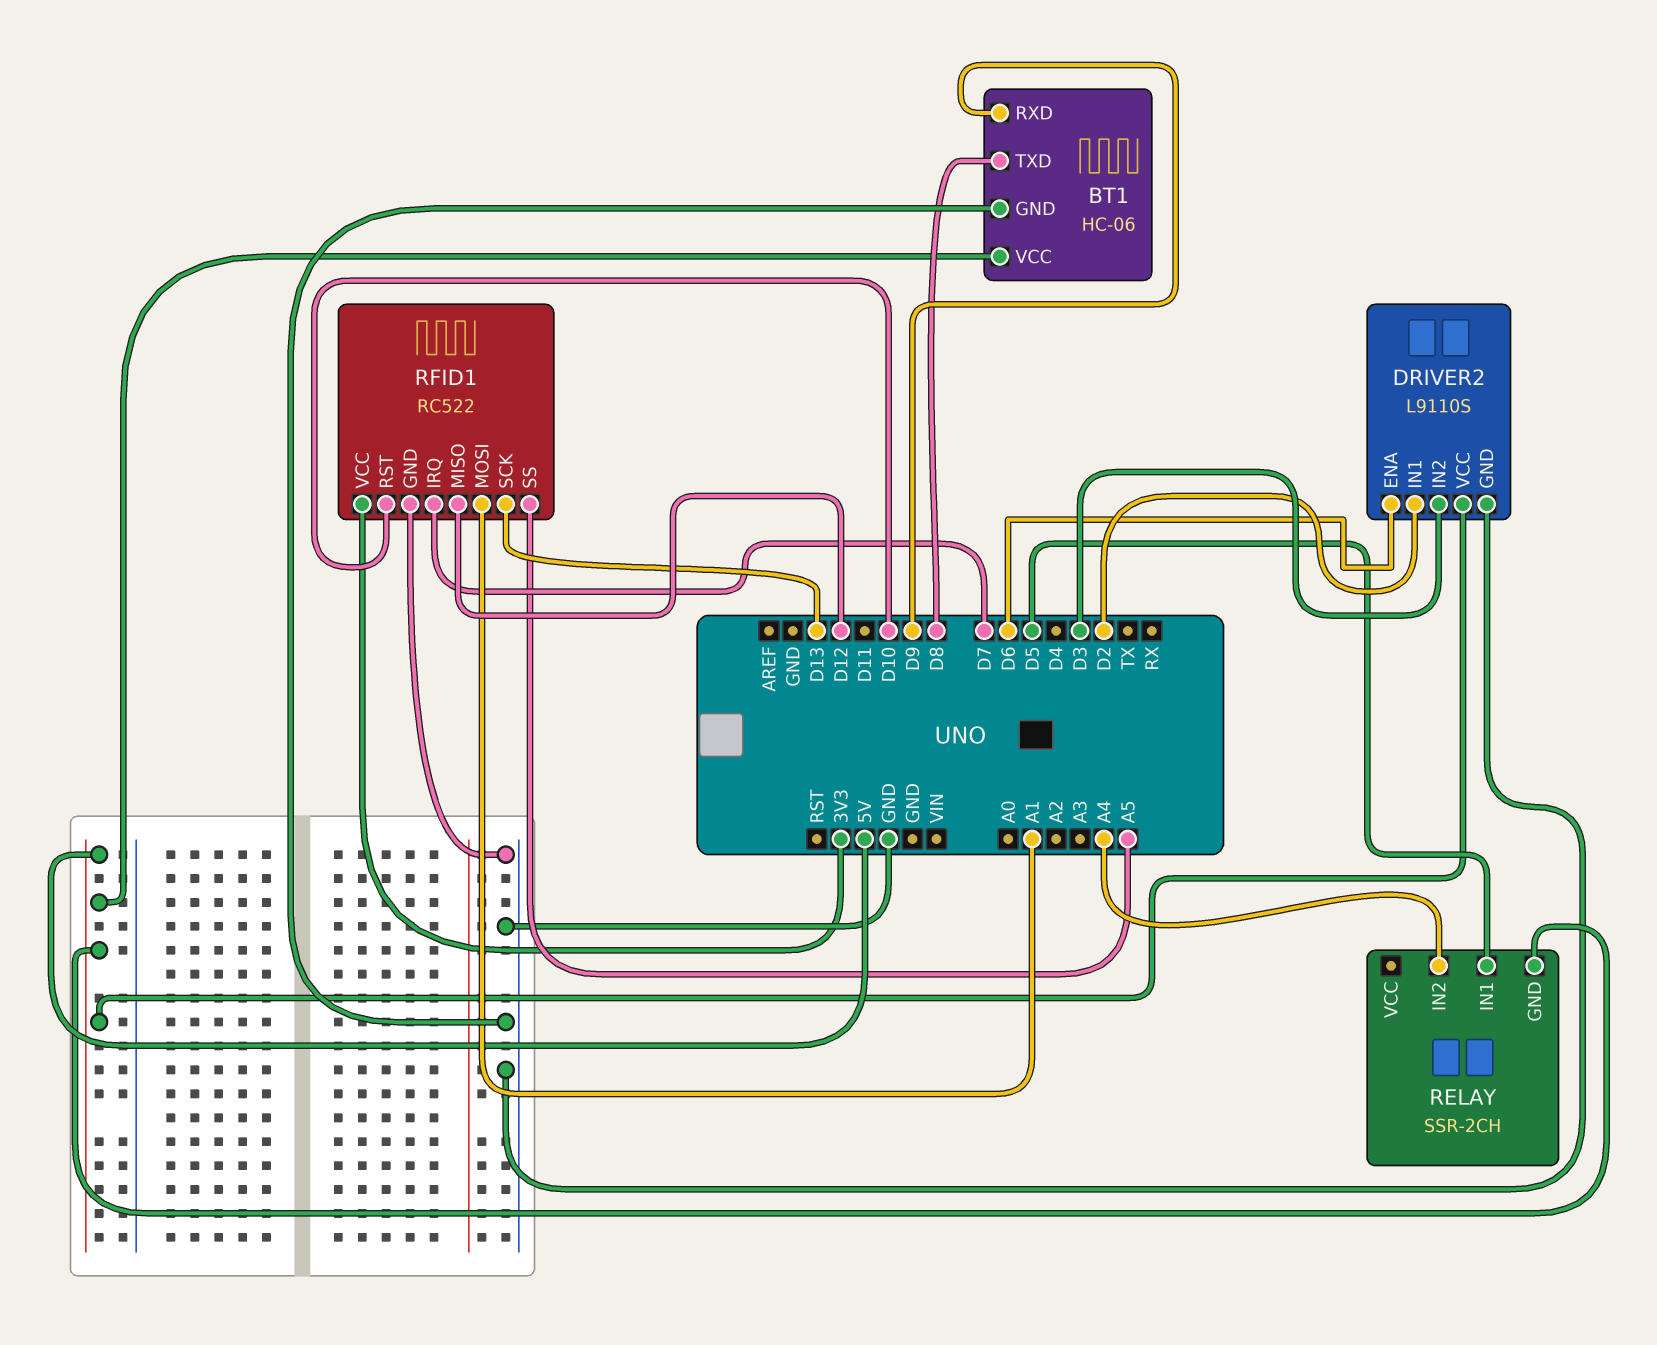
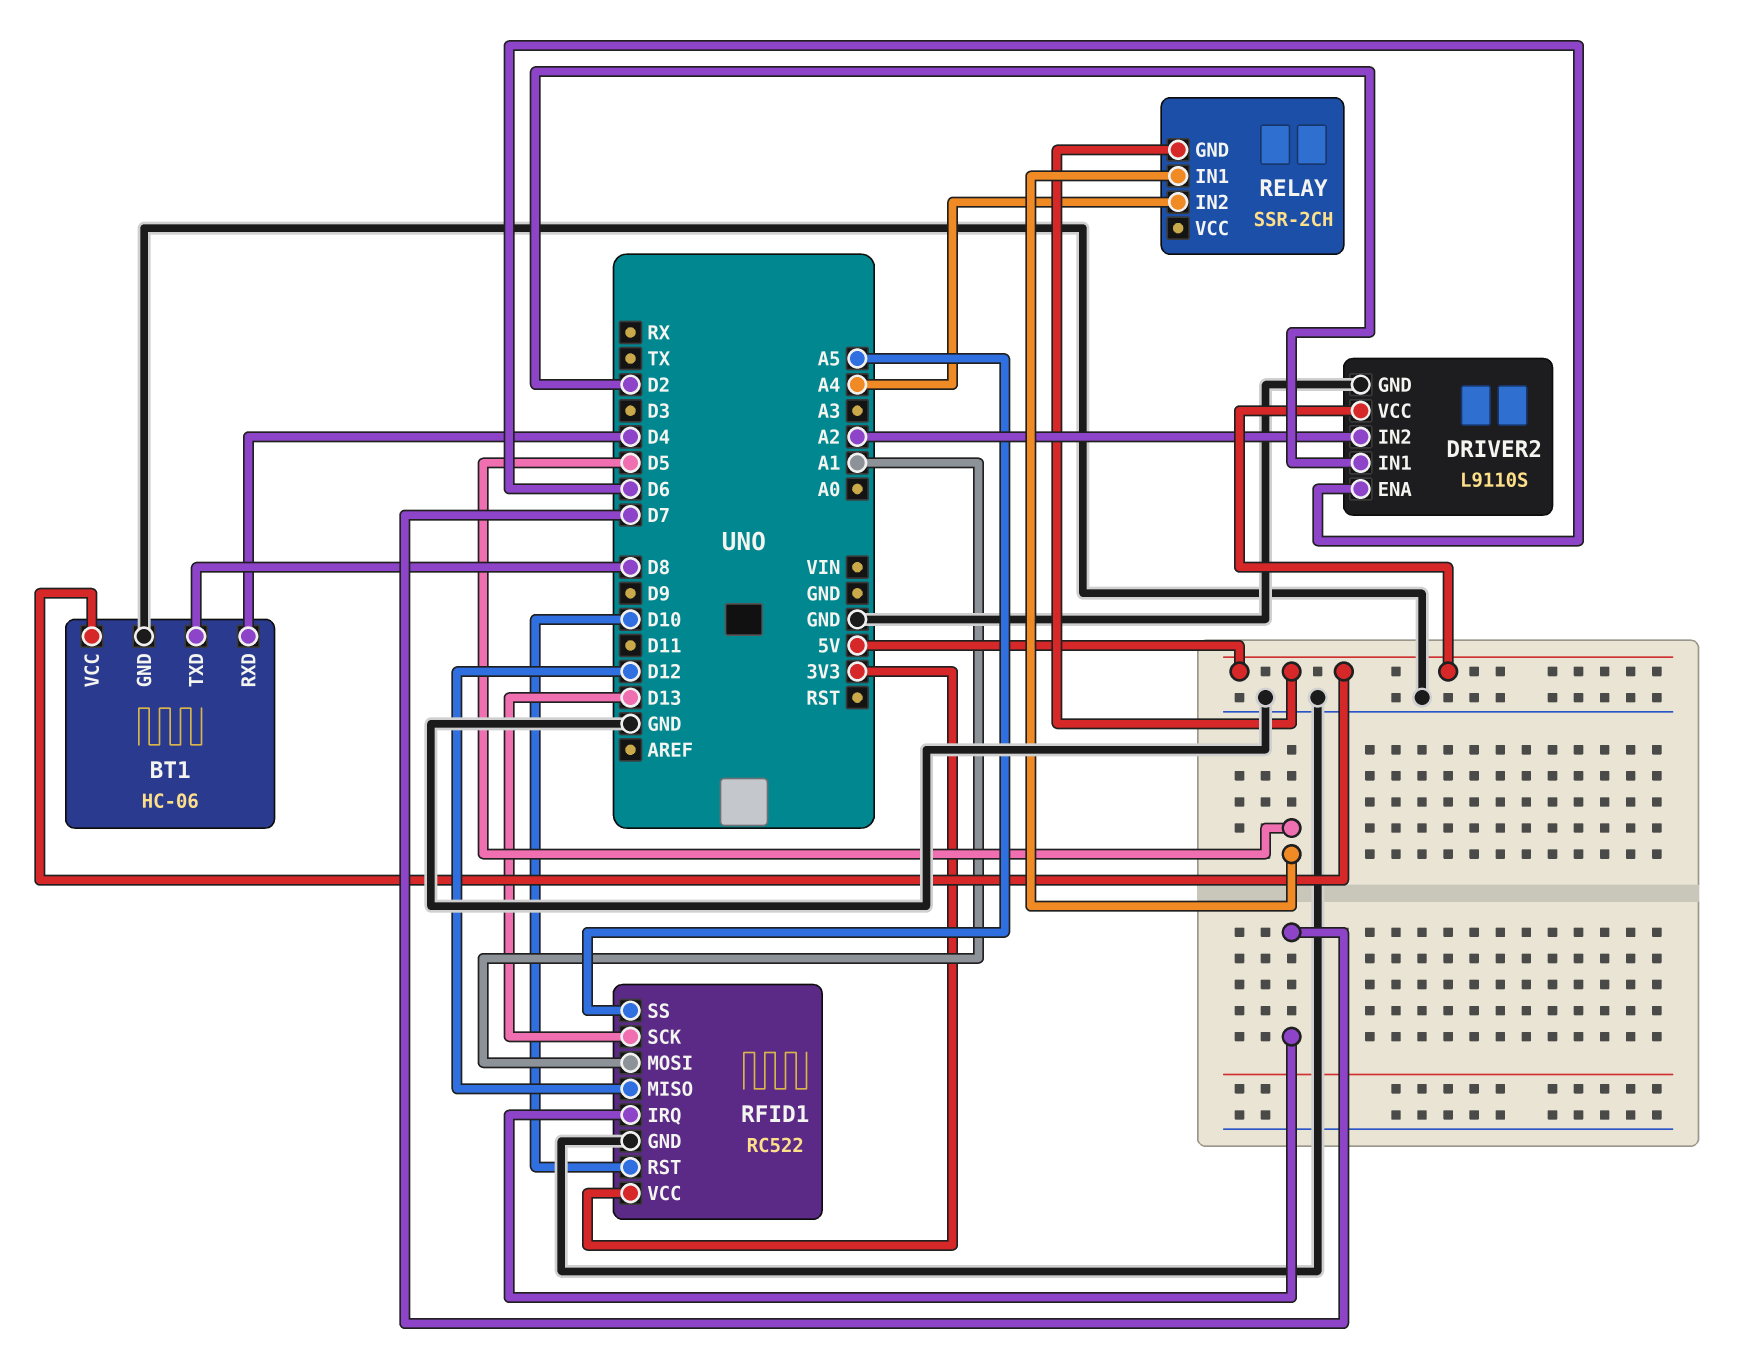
BT1 pin RXD: D9 -> D4
DRIVER2 pin IN2: D3 -> A2

